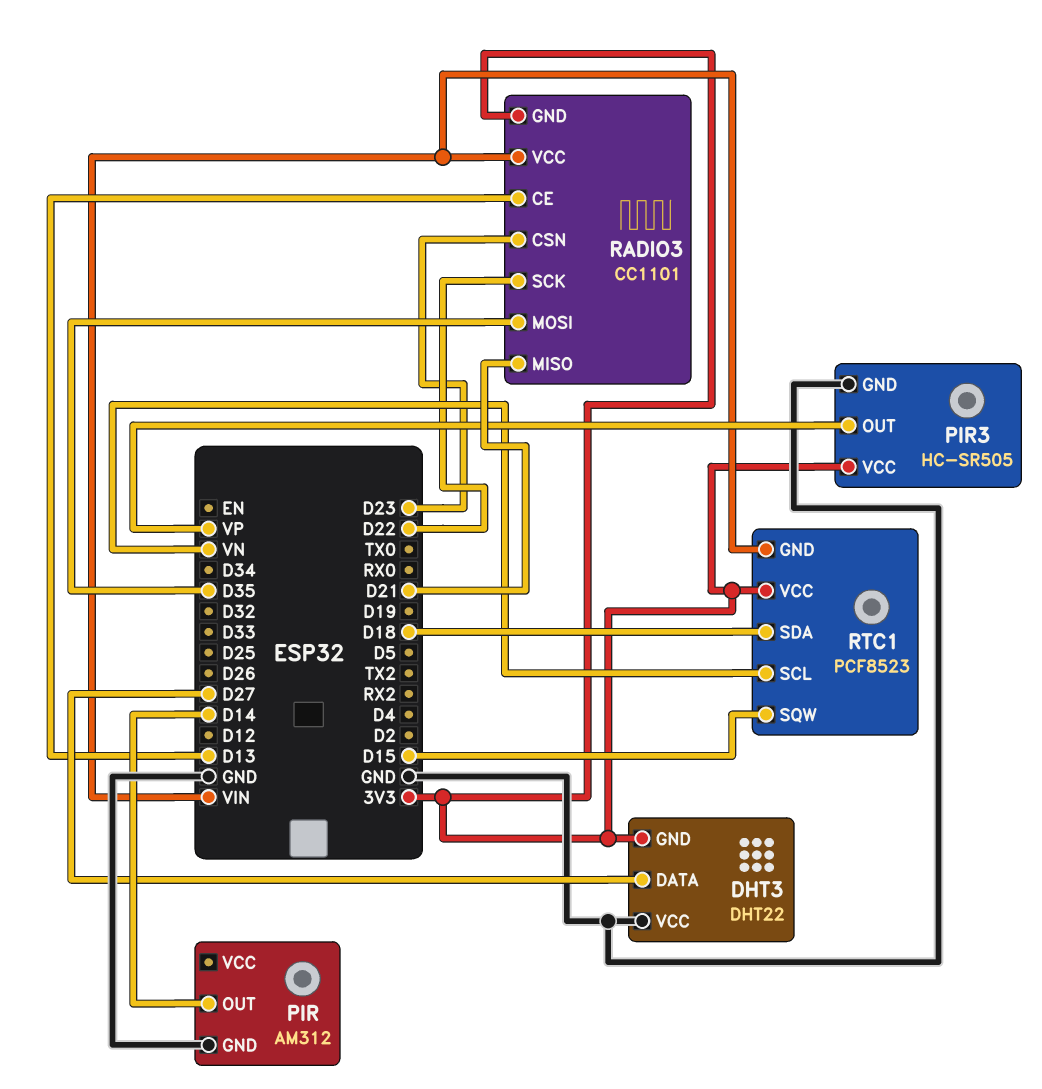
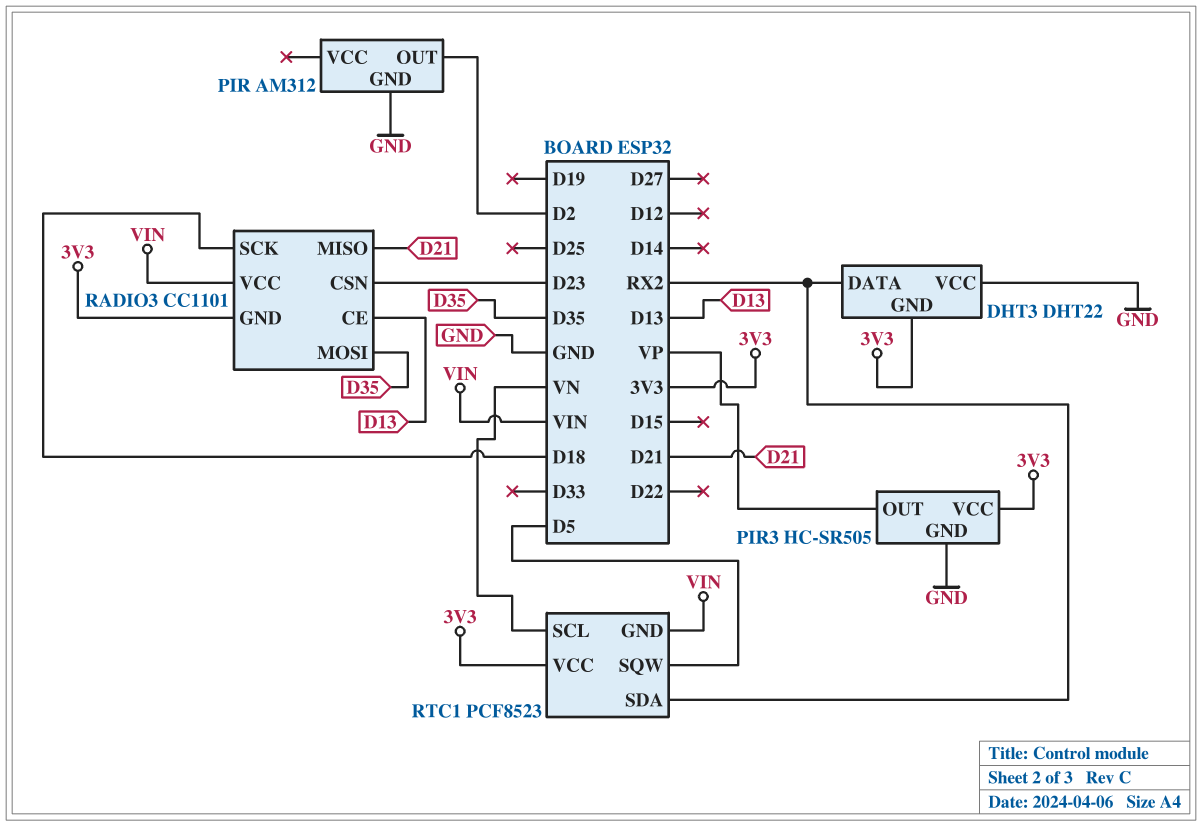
DHT3 pin DATA: D27 -> RX2
PIR pin OUT: D14 -> D2
RADIO3 pin SCK: D22 -> D18
RTC1 pin SDA: D18 -> RX2
RTC1 pin SQW: D15 -> D5

